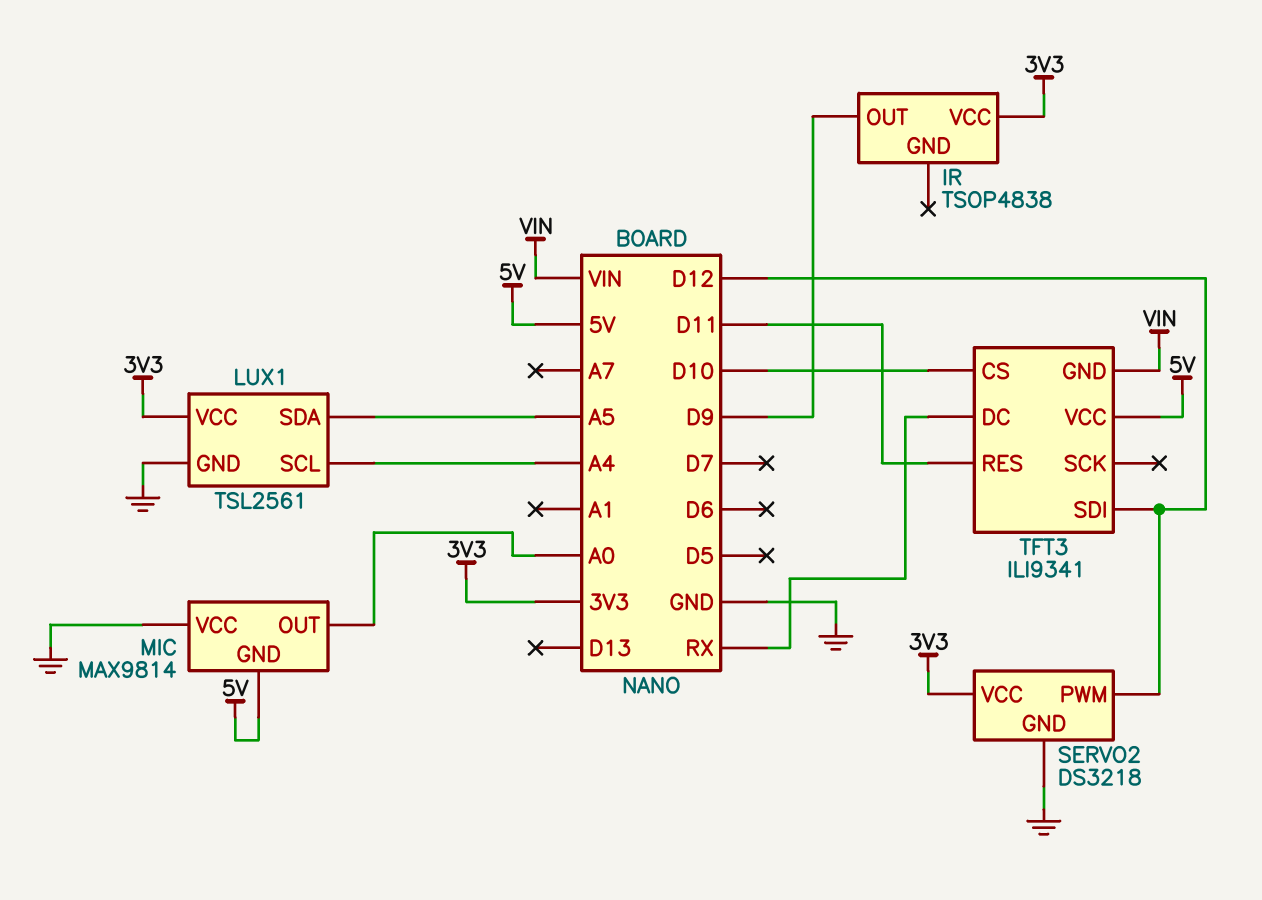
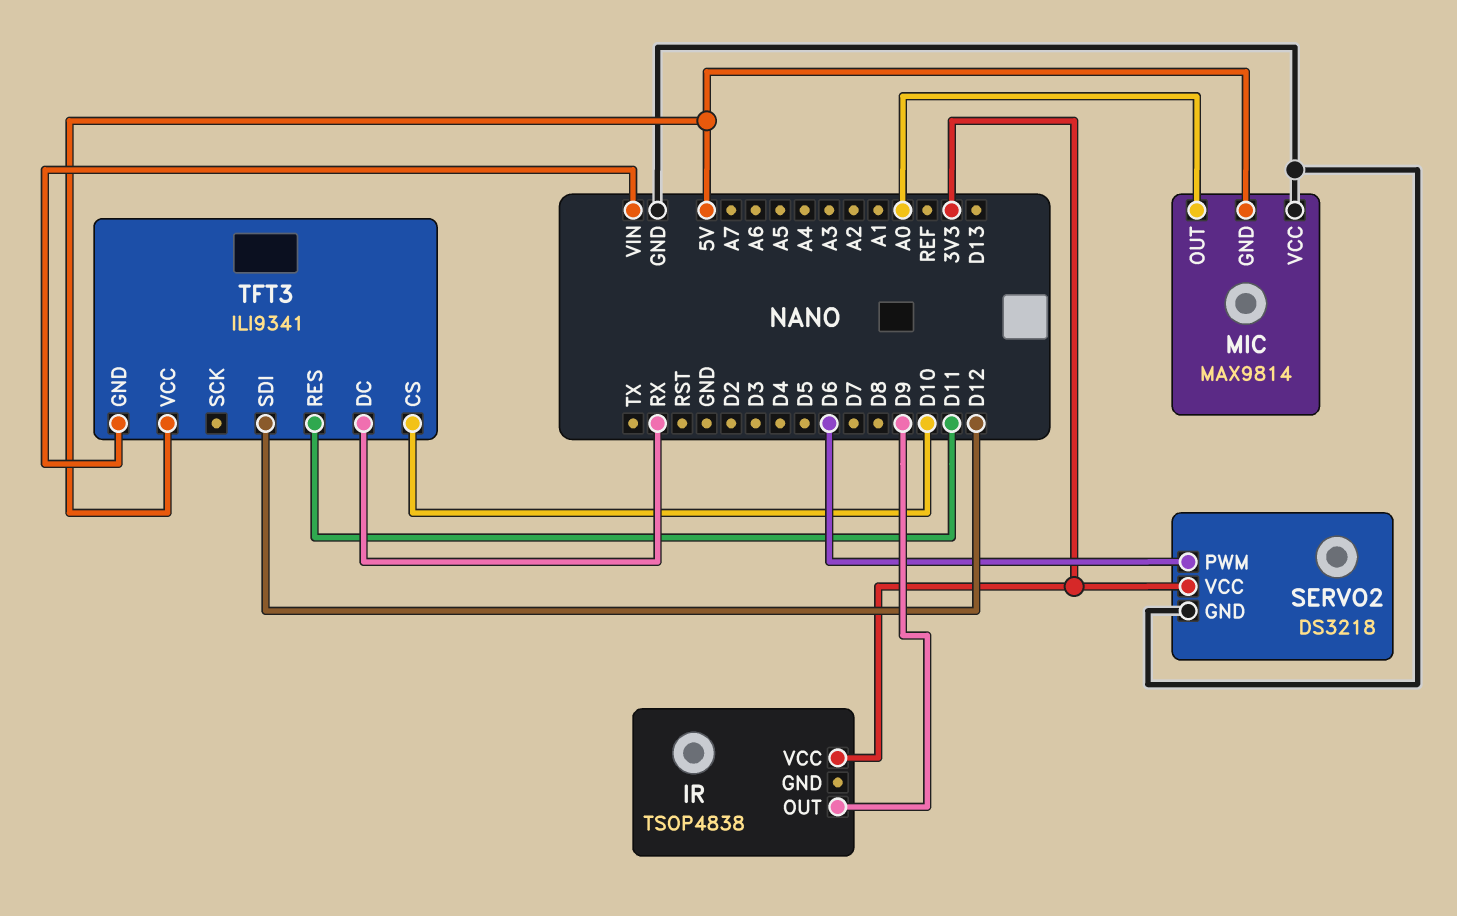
LUX1: TSL2561 -> none
LUX1 pin GND: GND -> none
LUX1 pin SCL: A4 -> none
LUX1 pin SDA: A5 -> none
LUX1 pin VCC: 3V3 -> none
SERVO2 pin PWM: D12 -> D6

